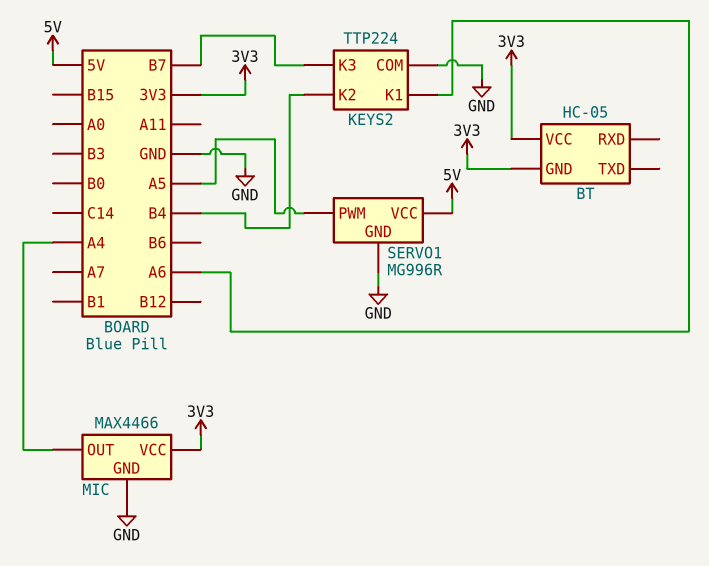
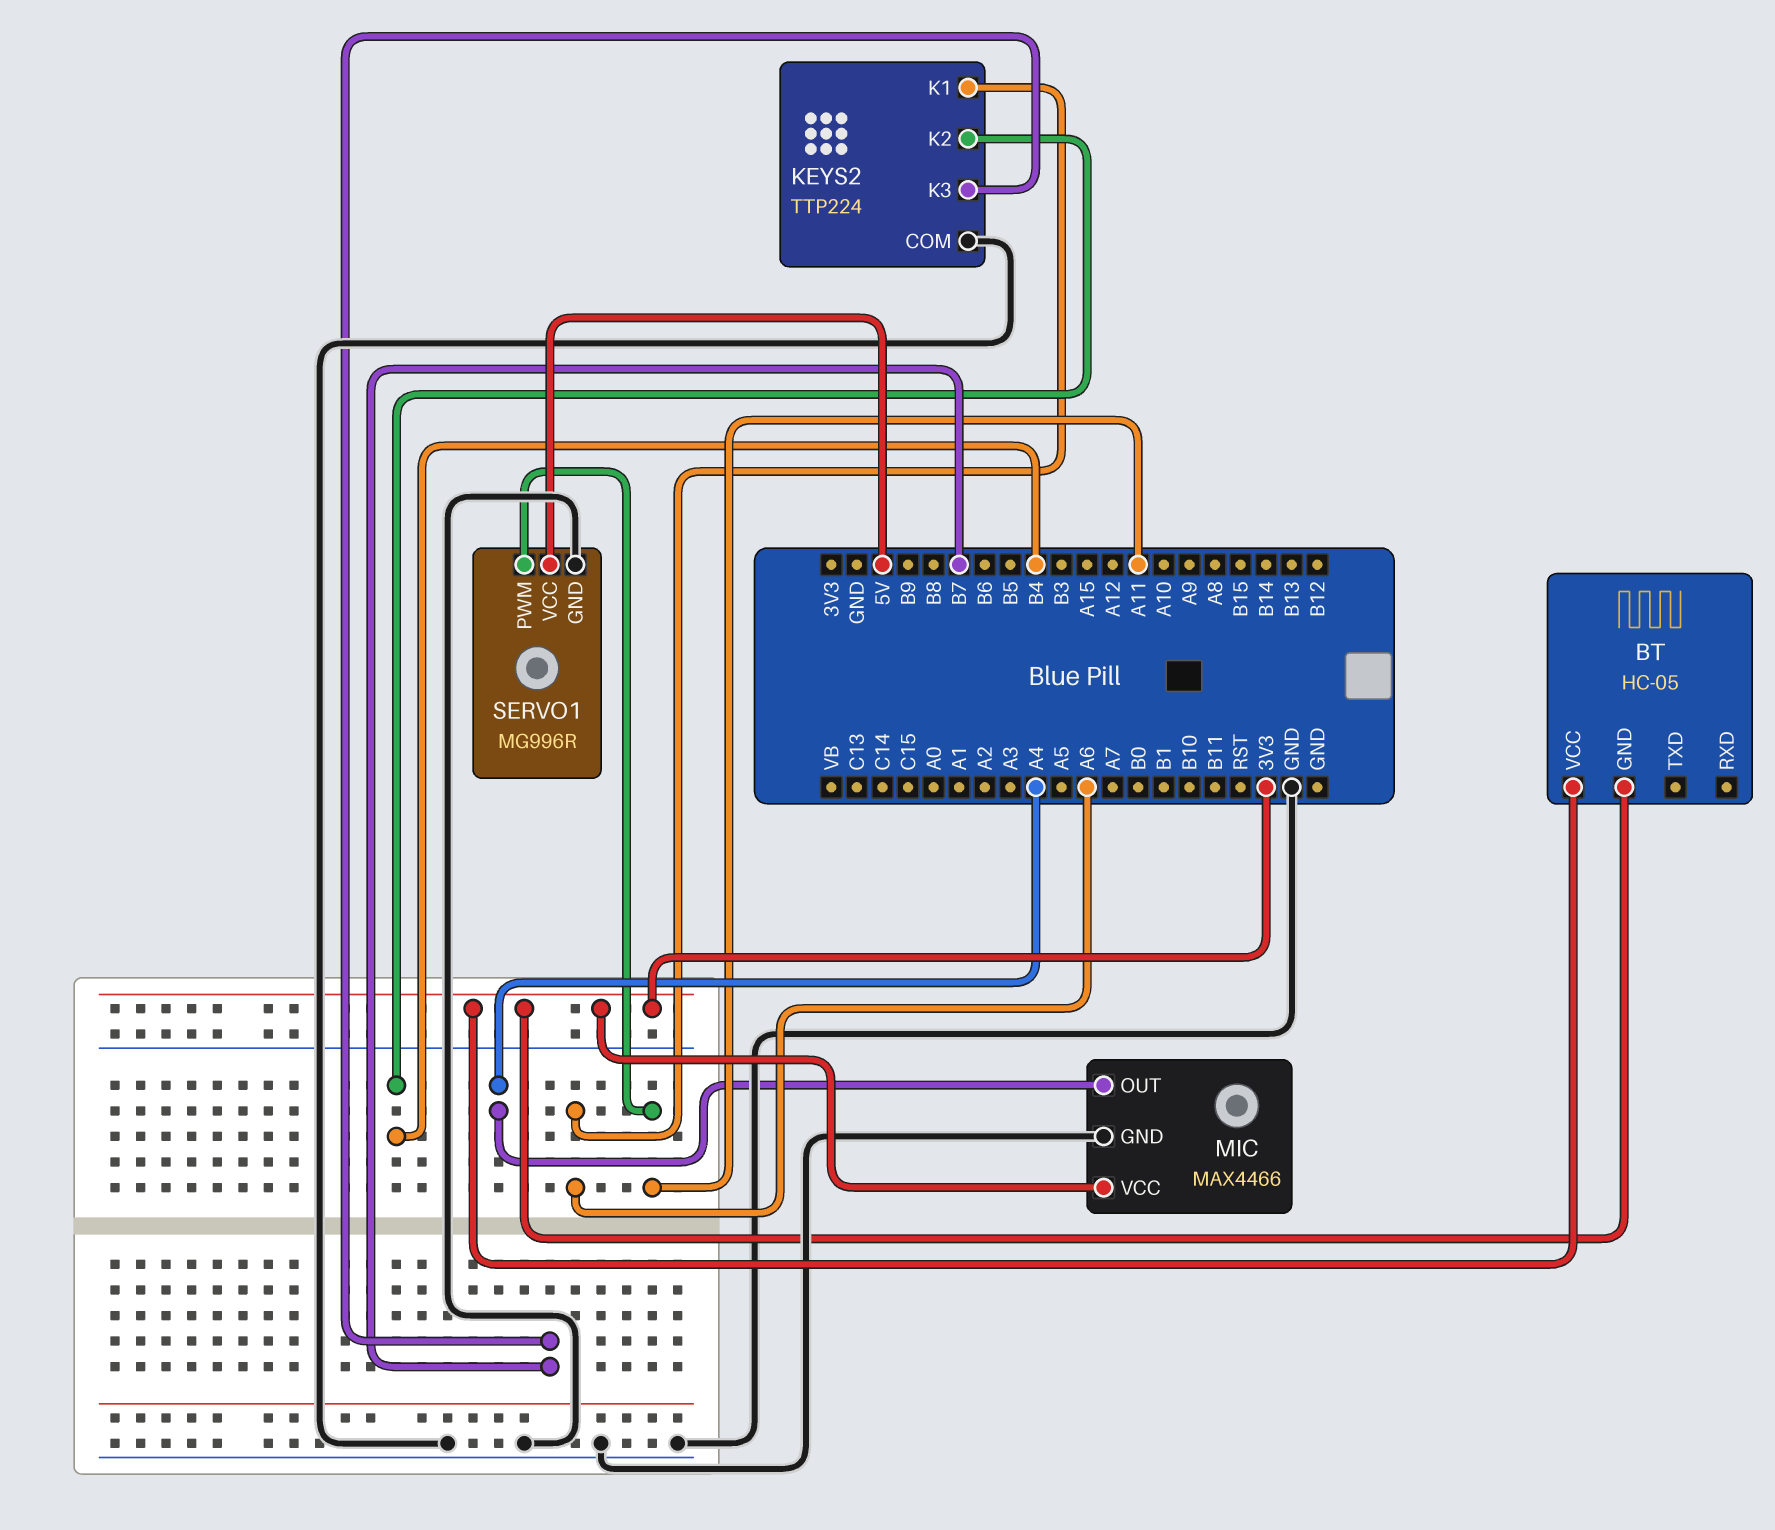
SERVO1 pin PWM: A5 -> A11

